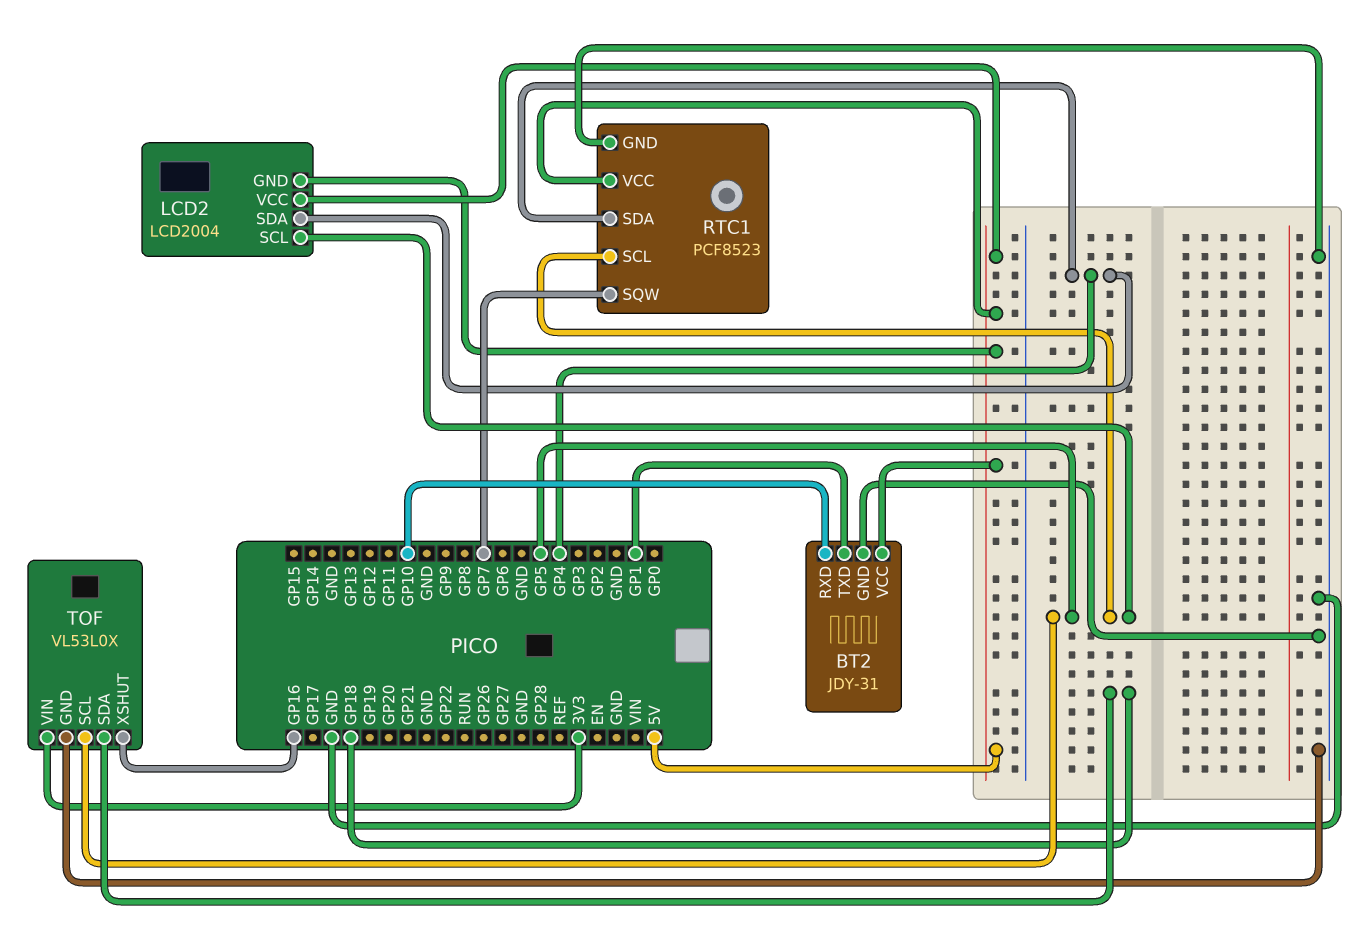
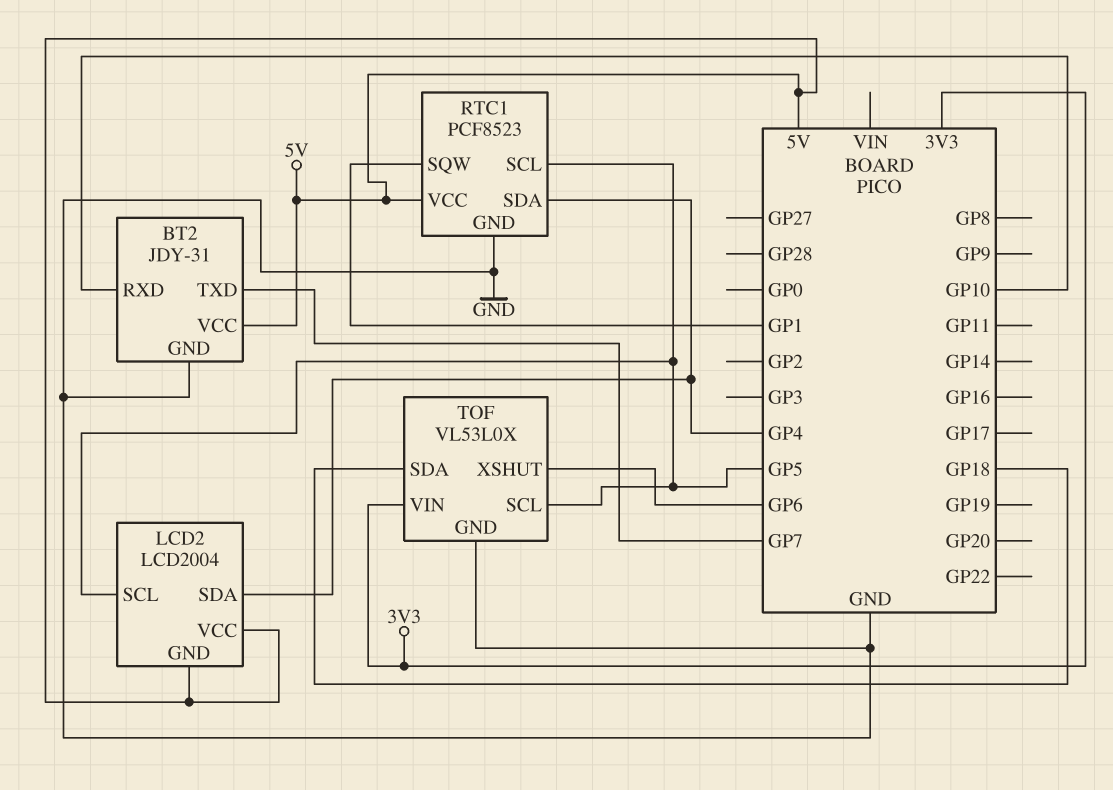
BT2 pin TXD: GP1 -> GP7
RTC1 pin SQW: GP7 -> GP1
TOF pin XSHUT: GP16 -> GP6

